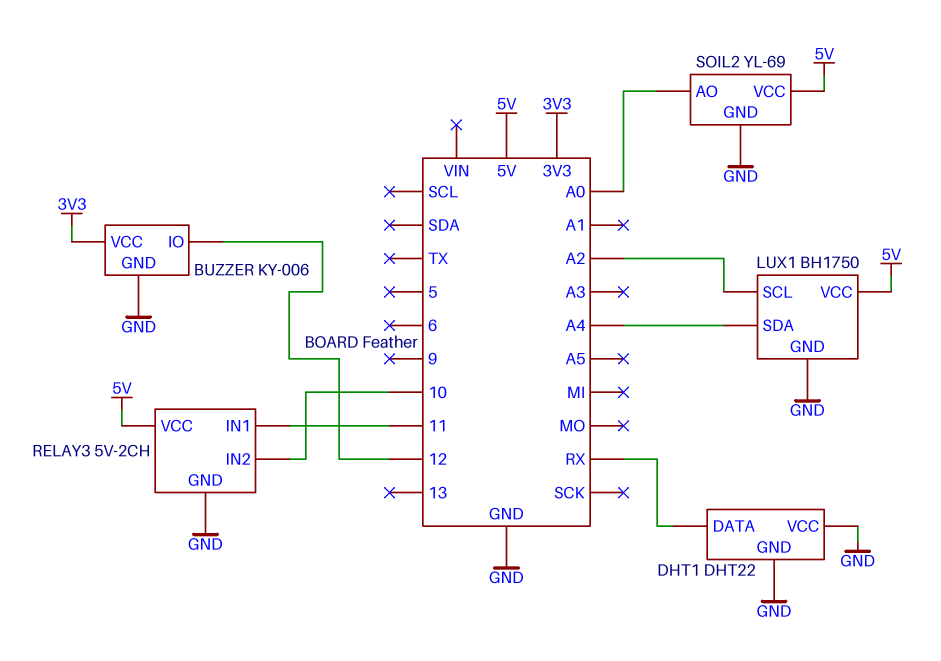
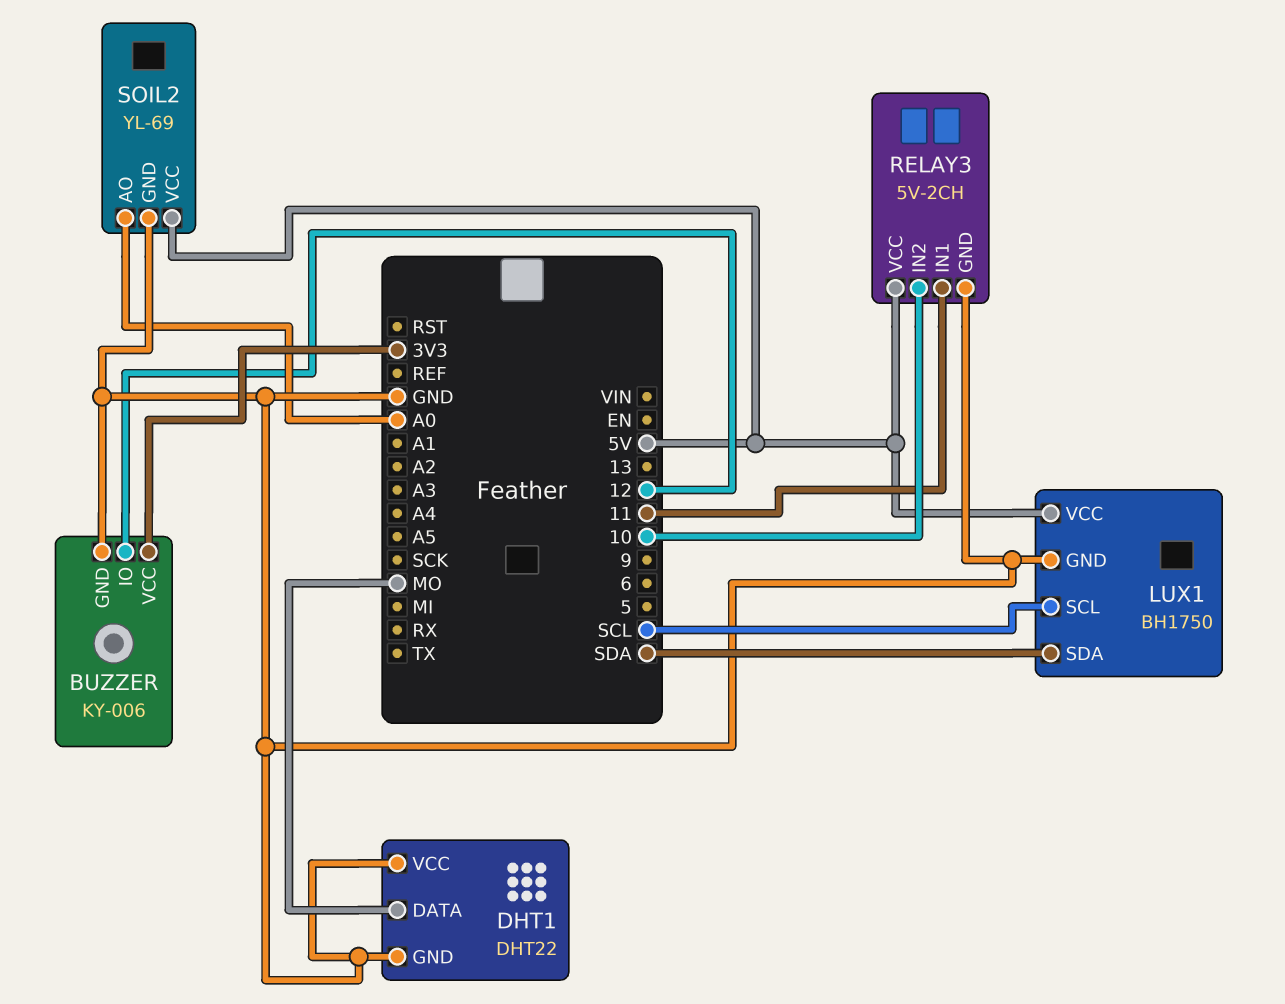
DHT1 pin DATA: RX -> MO
LUX1 pin SCL: A2 -> SCL
LUX1 pin SDA: A4 -> SDA

